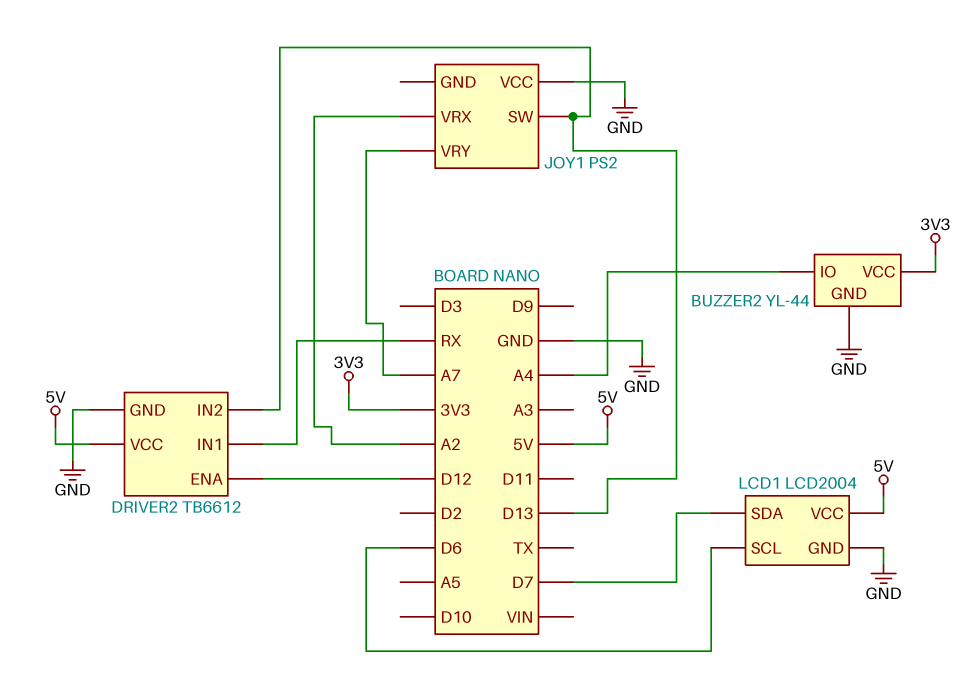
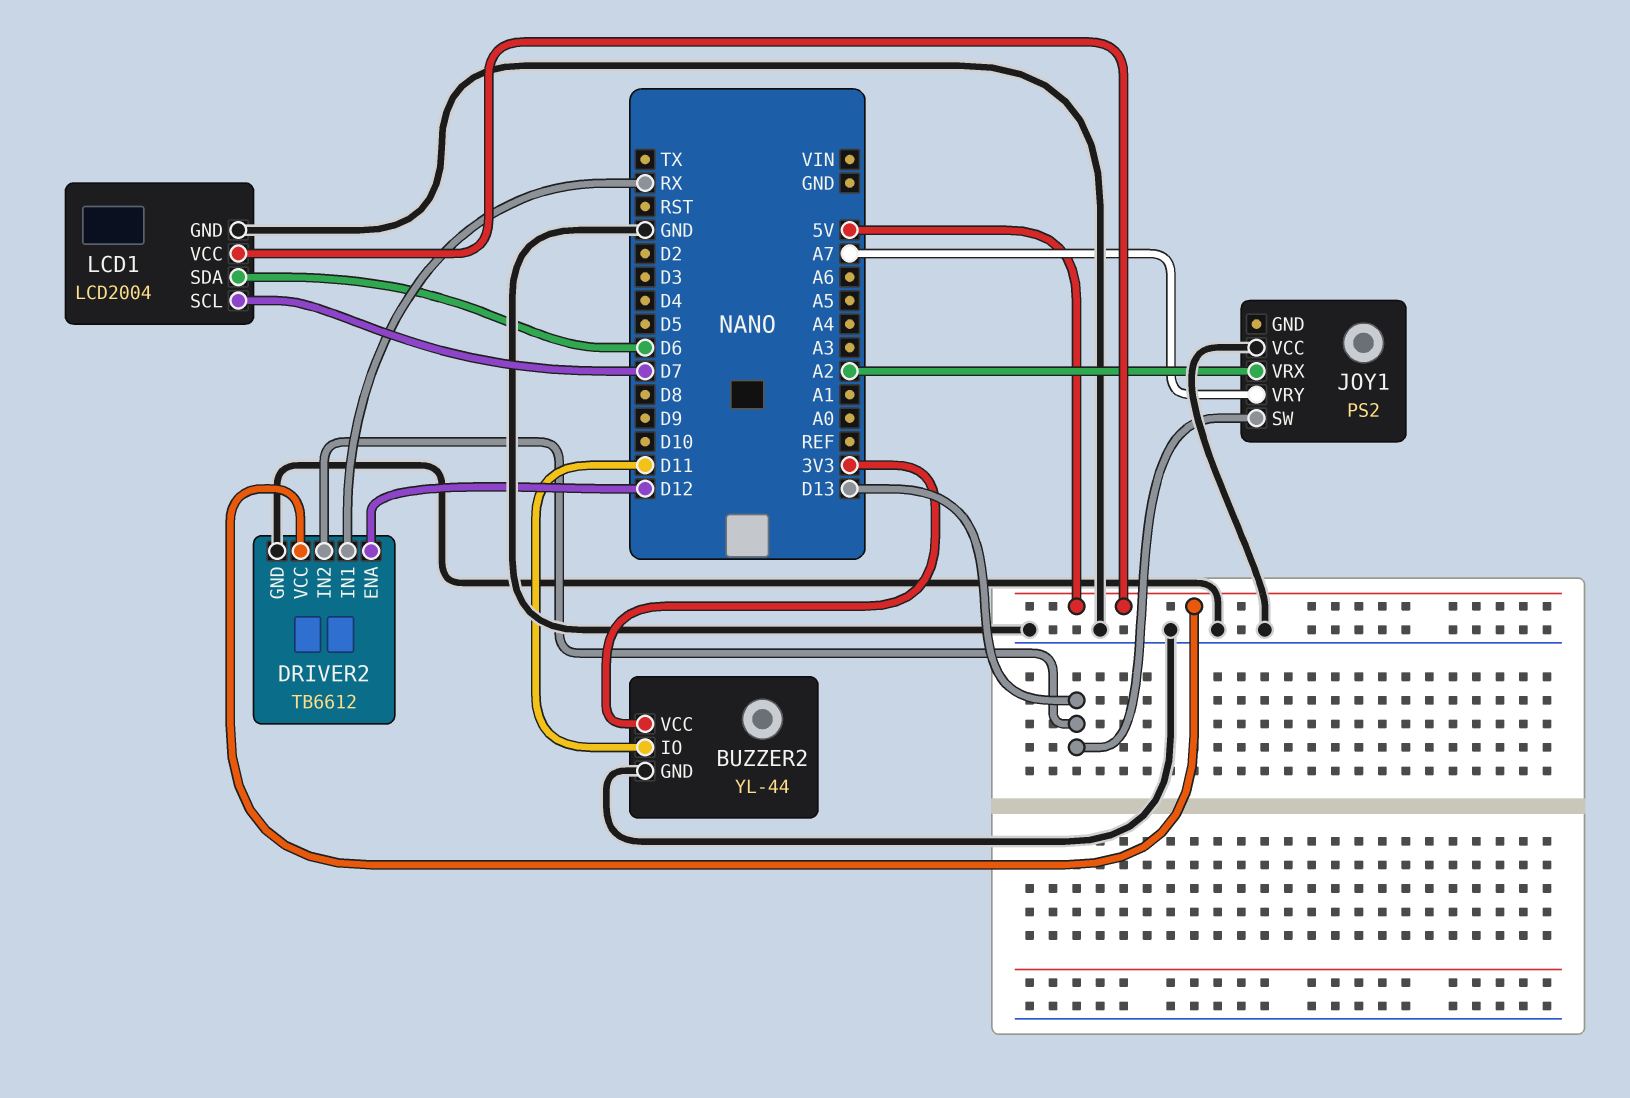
BUZZER2 pin IO: A4 -> D11
LCD1 pin SCL: D6 -> D7
LCD1 pin SDA: D7 -> D6

